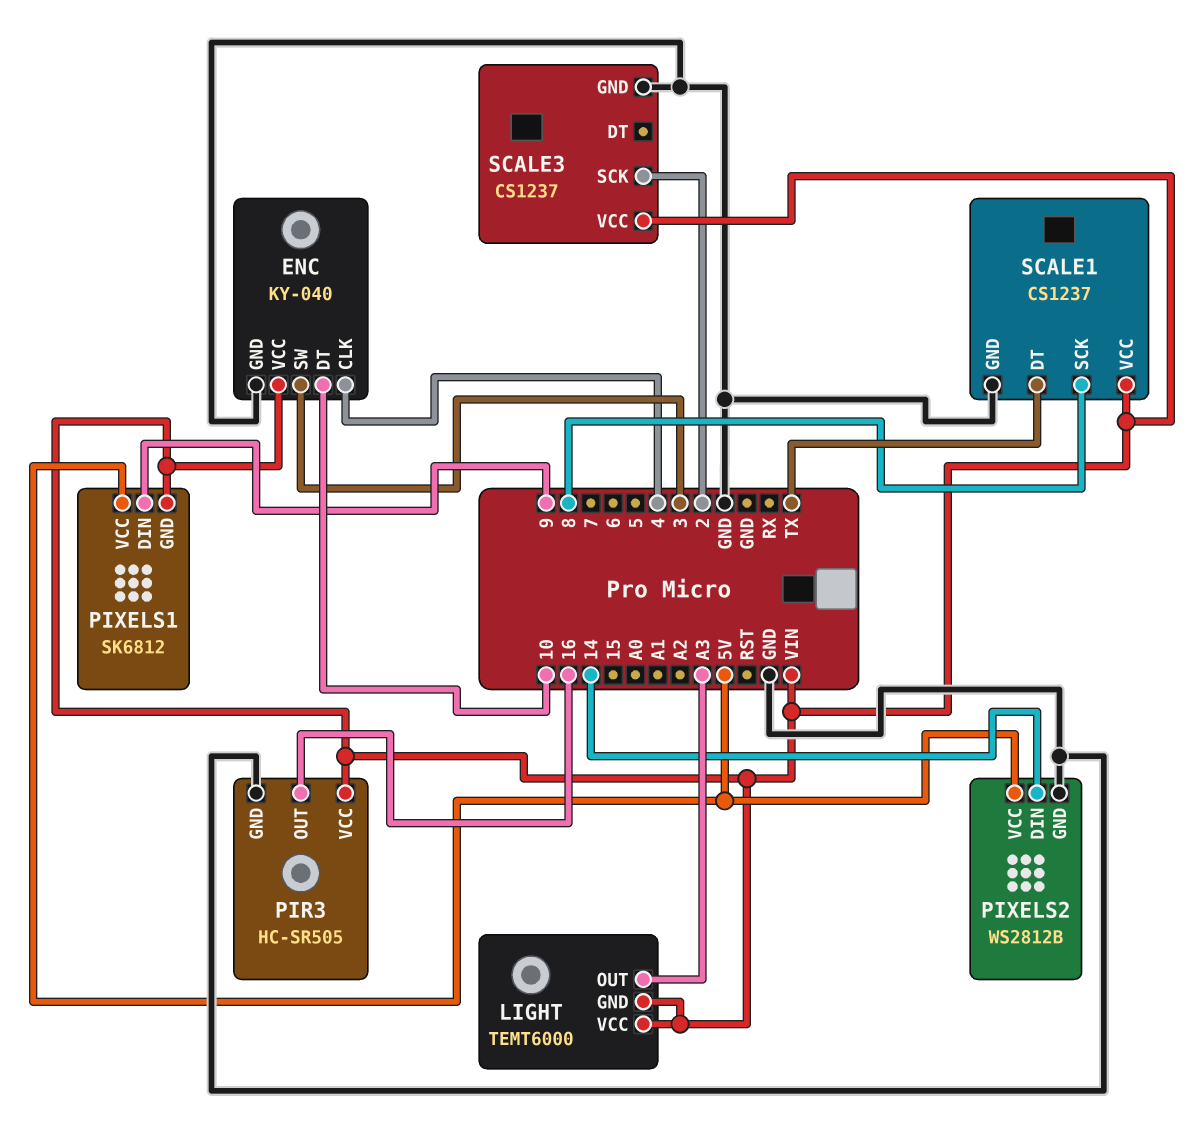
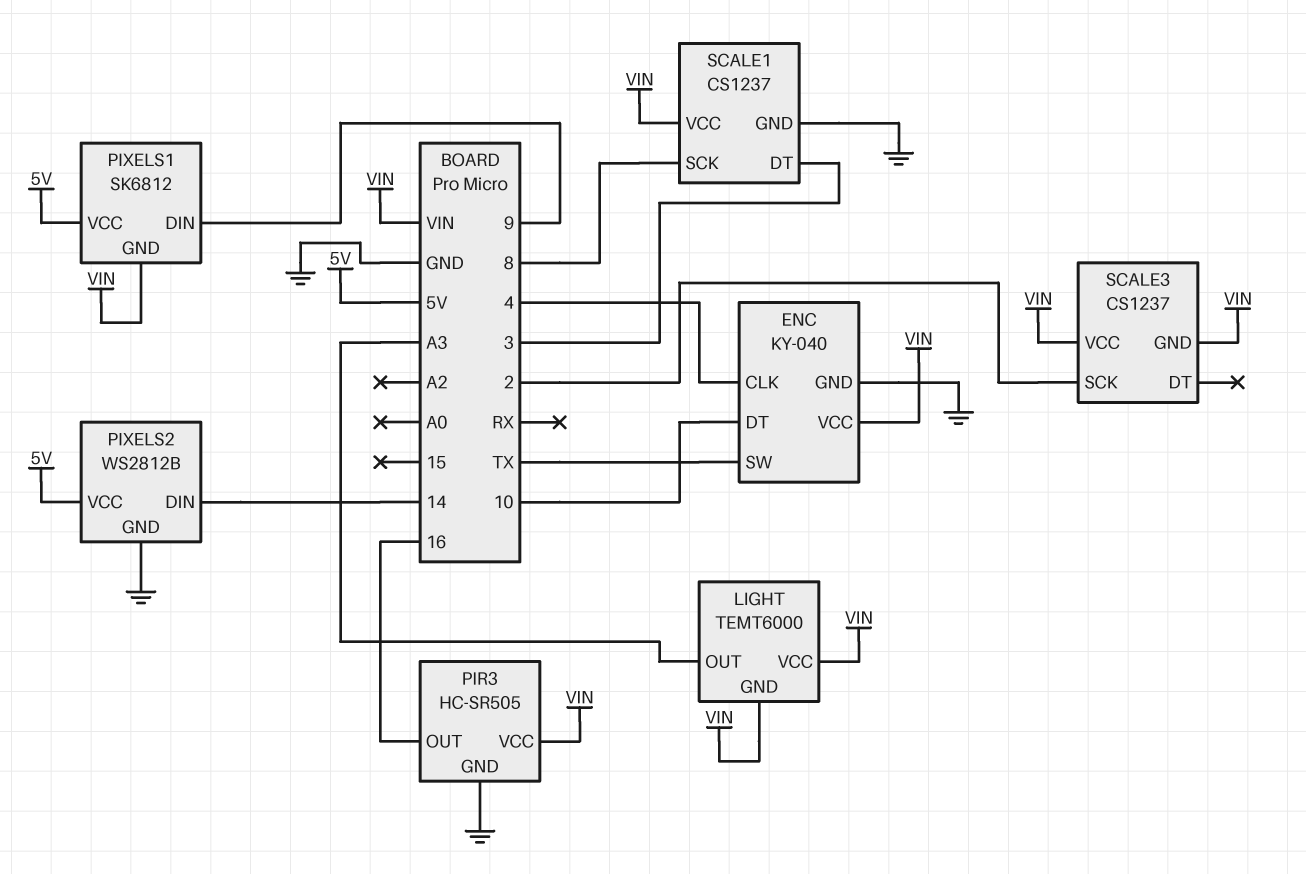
ENC pin SW: 3 -> TX
SCALE1 pin DT: TX -> 3
SCALE3 pin GND: GND -> VIN

